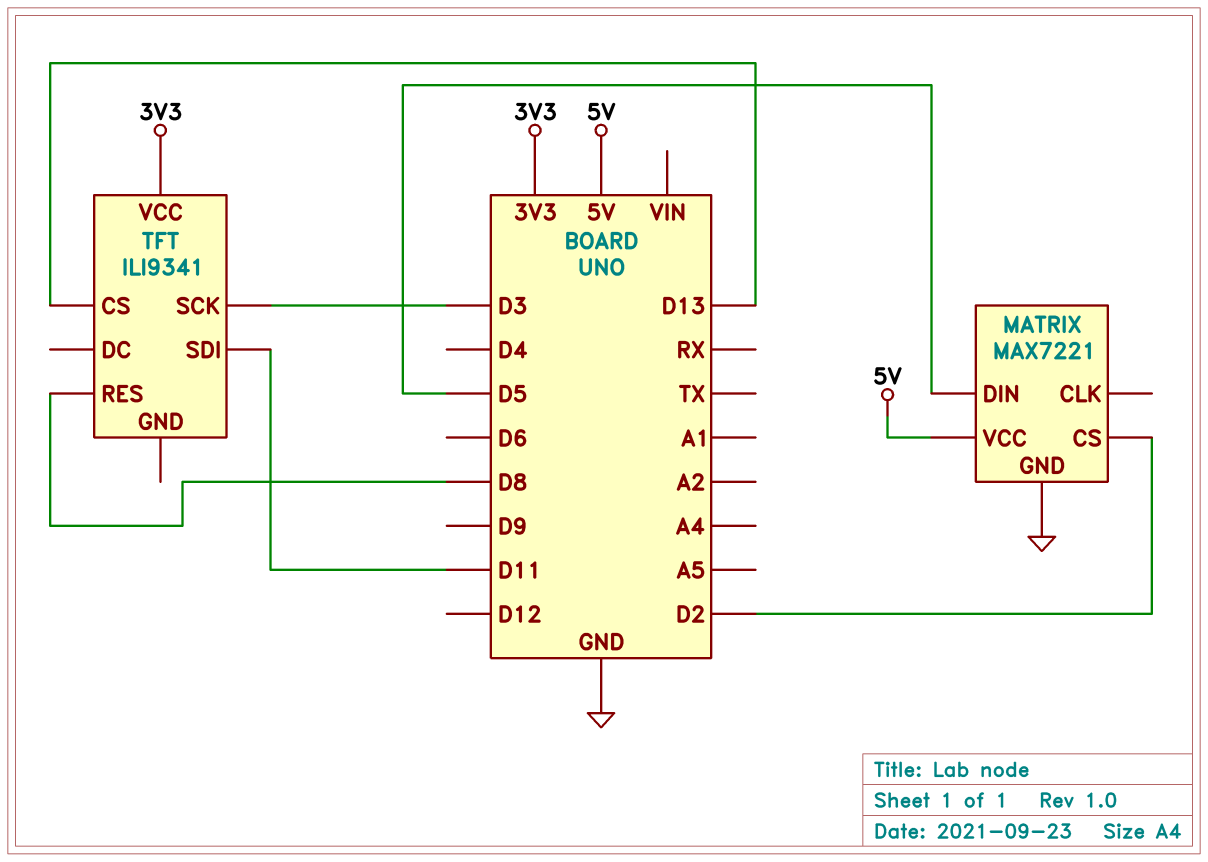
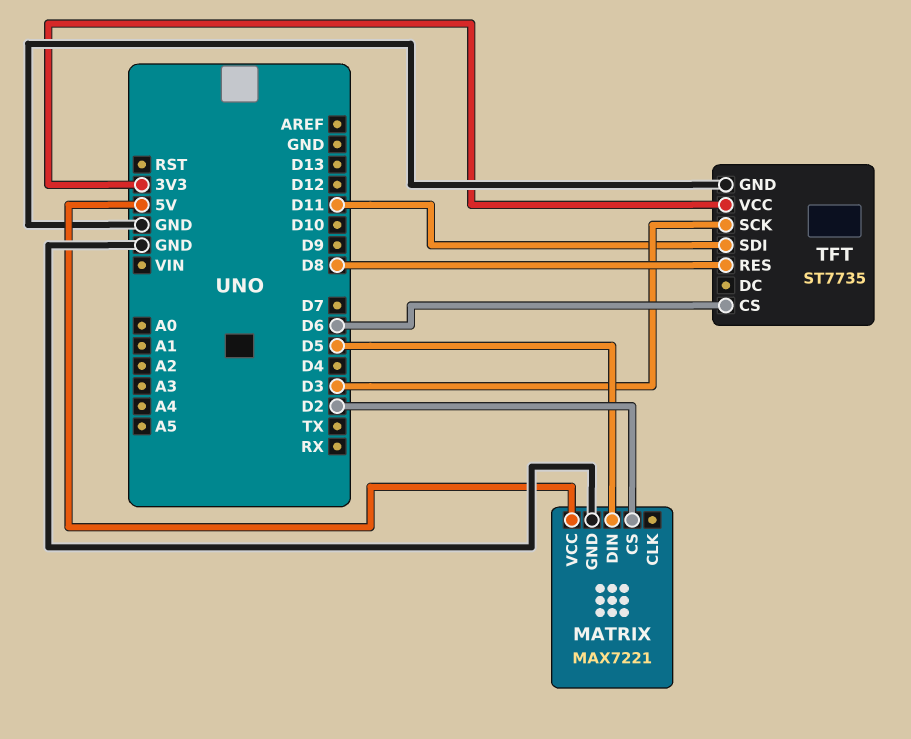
TFT: ILI9341 -> ST7735
TFT pin CS: D13 -> D6
TFT pin GND: none -> GND

